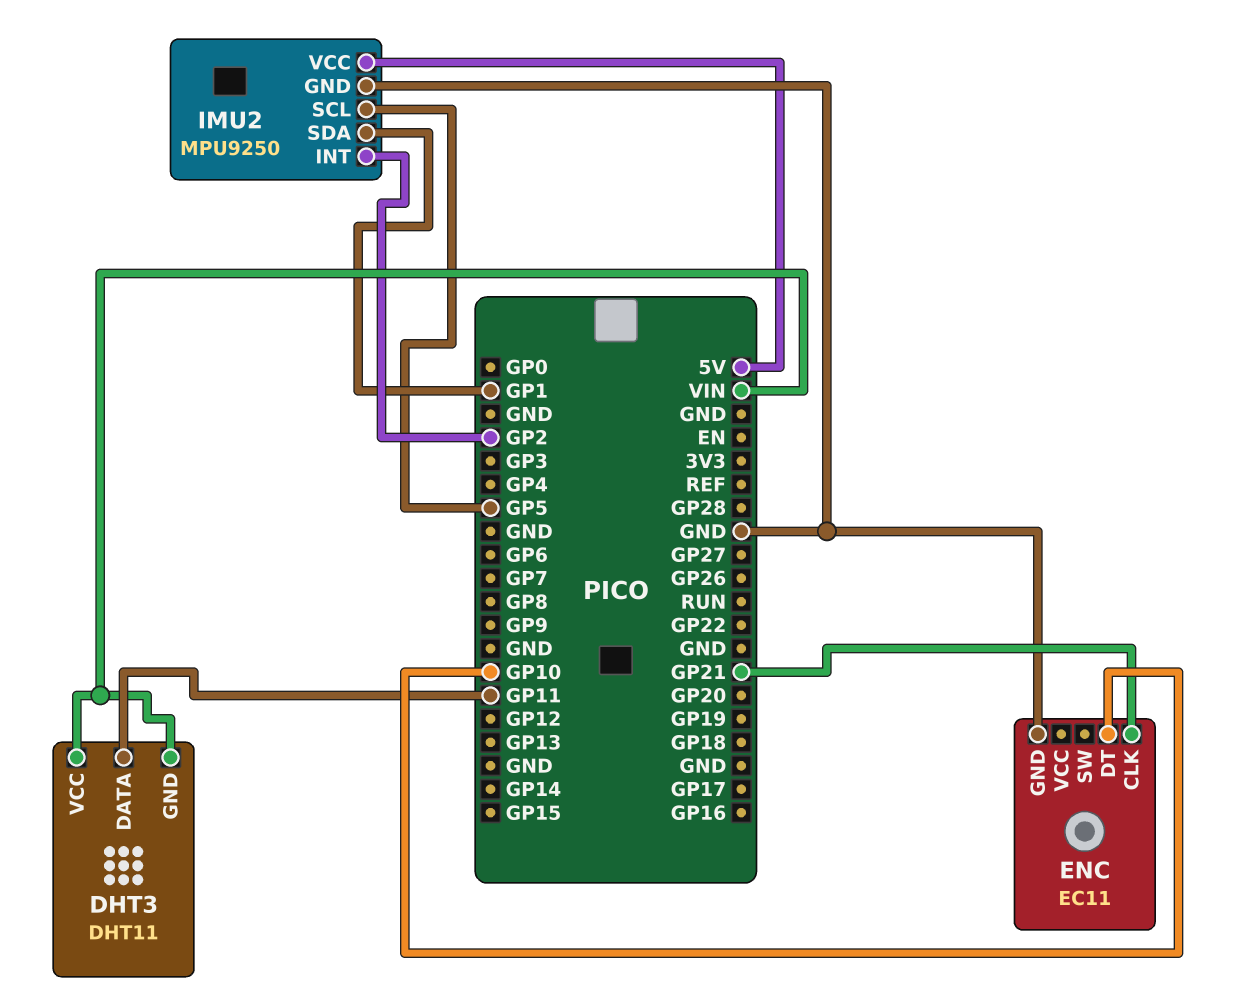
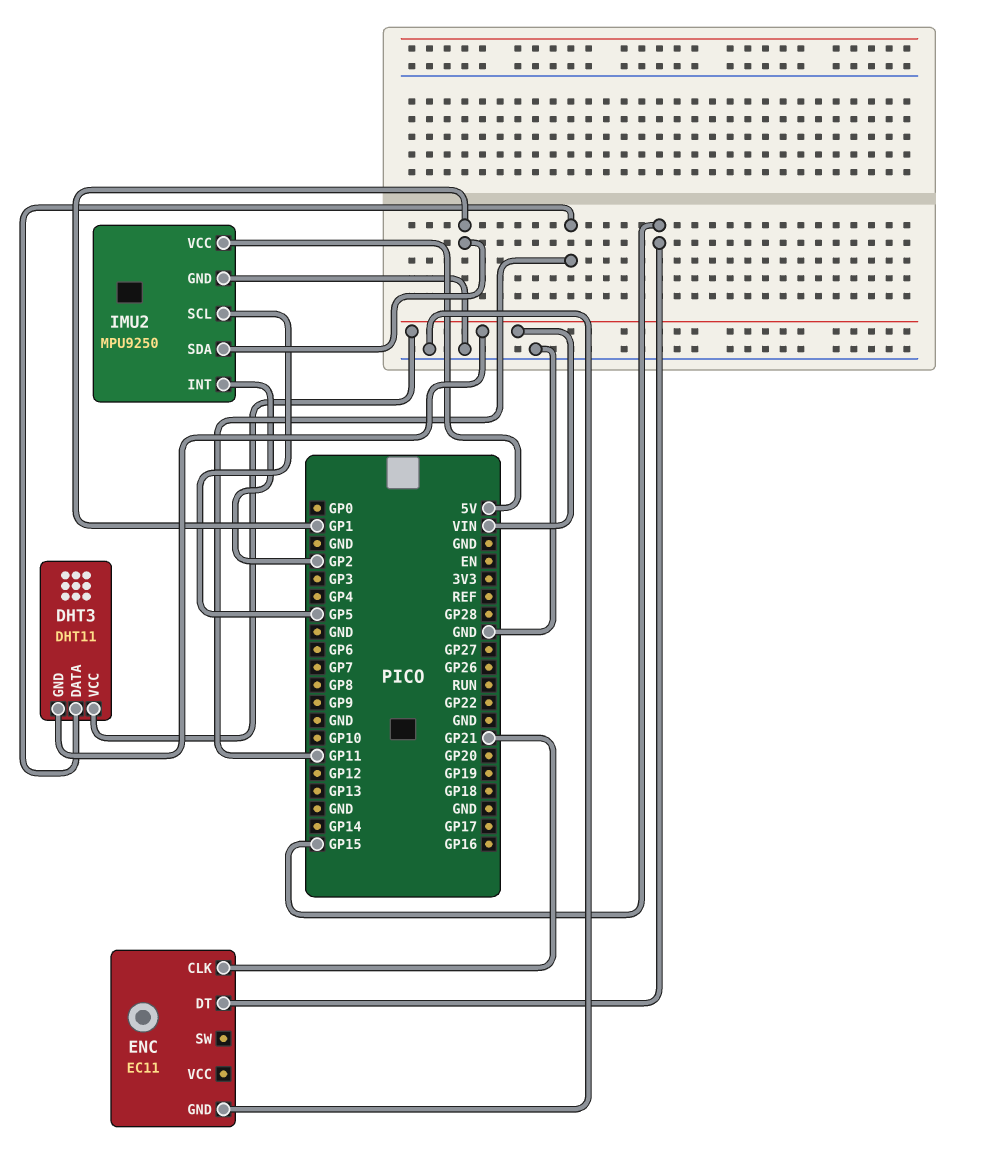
ENC pin DT: GP10 -> GP15

